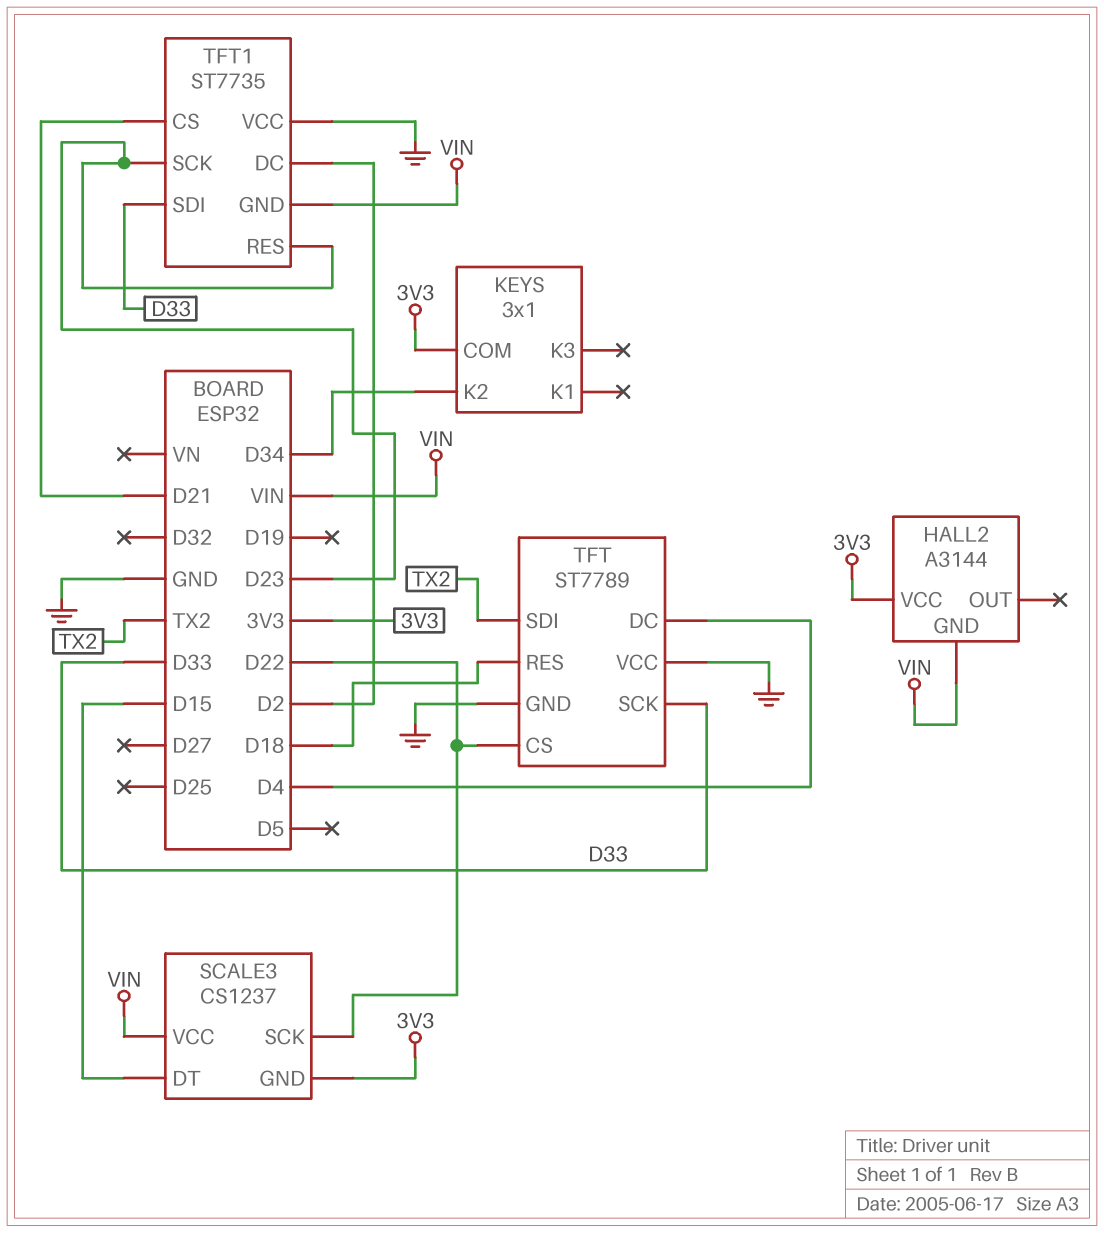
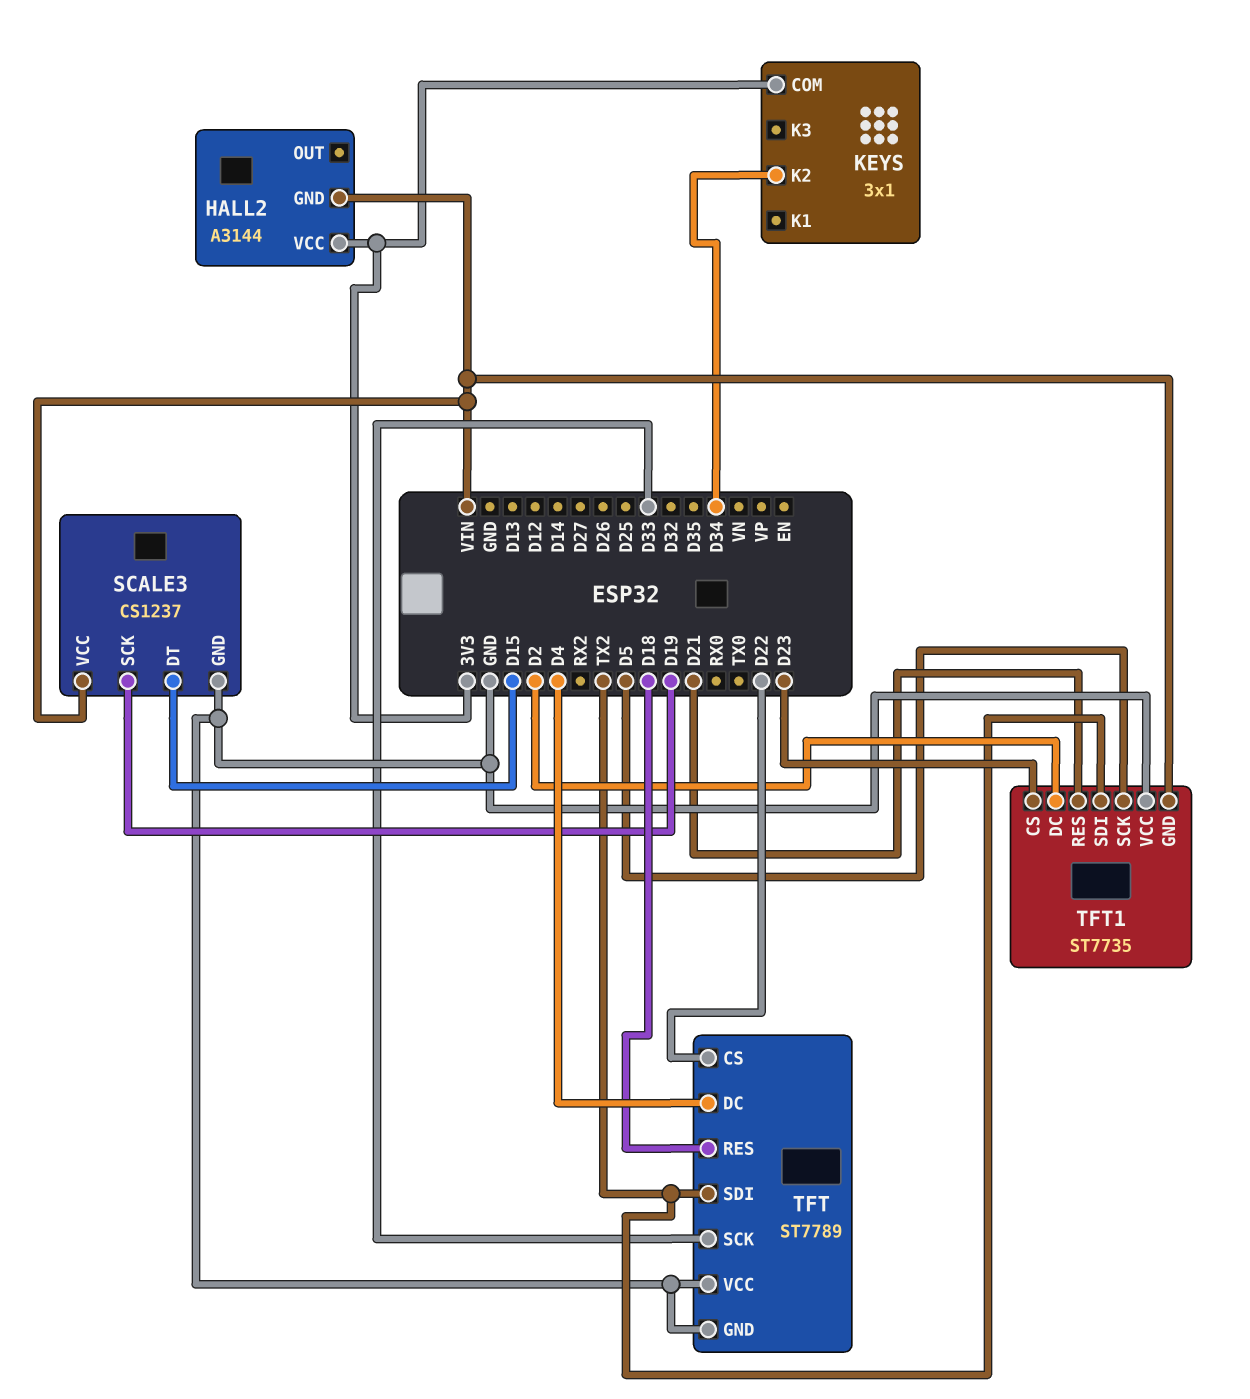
SCALE3 pin GND: 3V3 -> GND
SCALE3 pin SCK: D22 -> D19
TFT1 pin CS: D21 -> D23
TFT1 pin RES: D23 -> D21
TFT1 pin SCK: D23 -> D5
TFT1 pin SDI: D33 -> TX2

